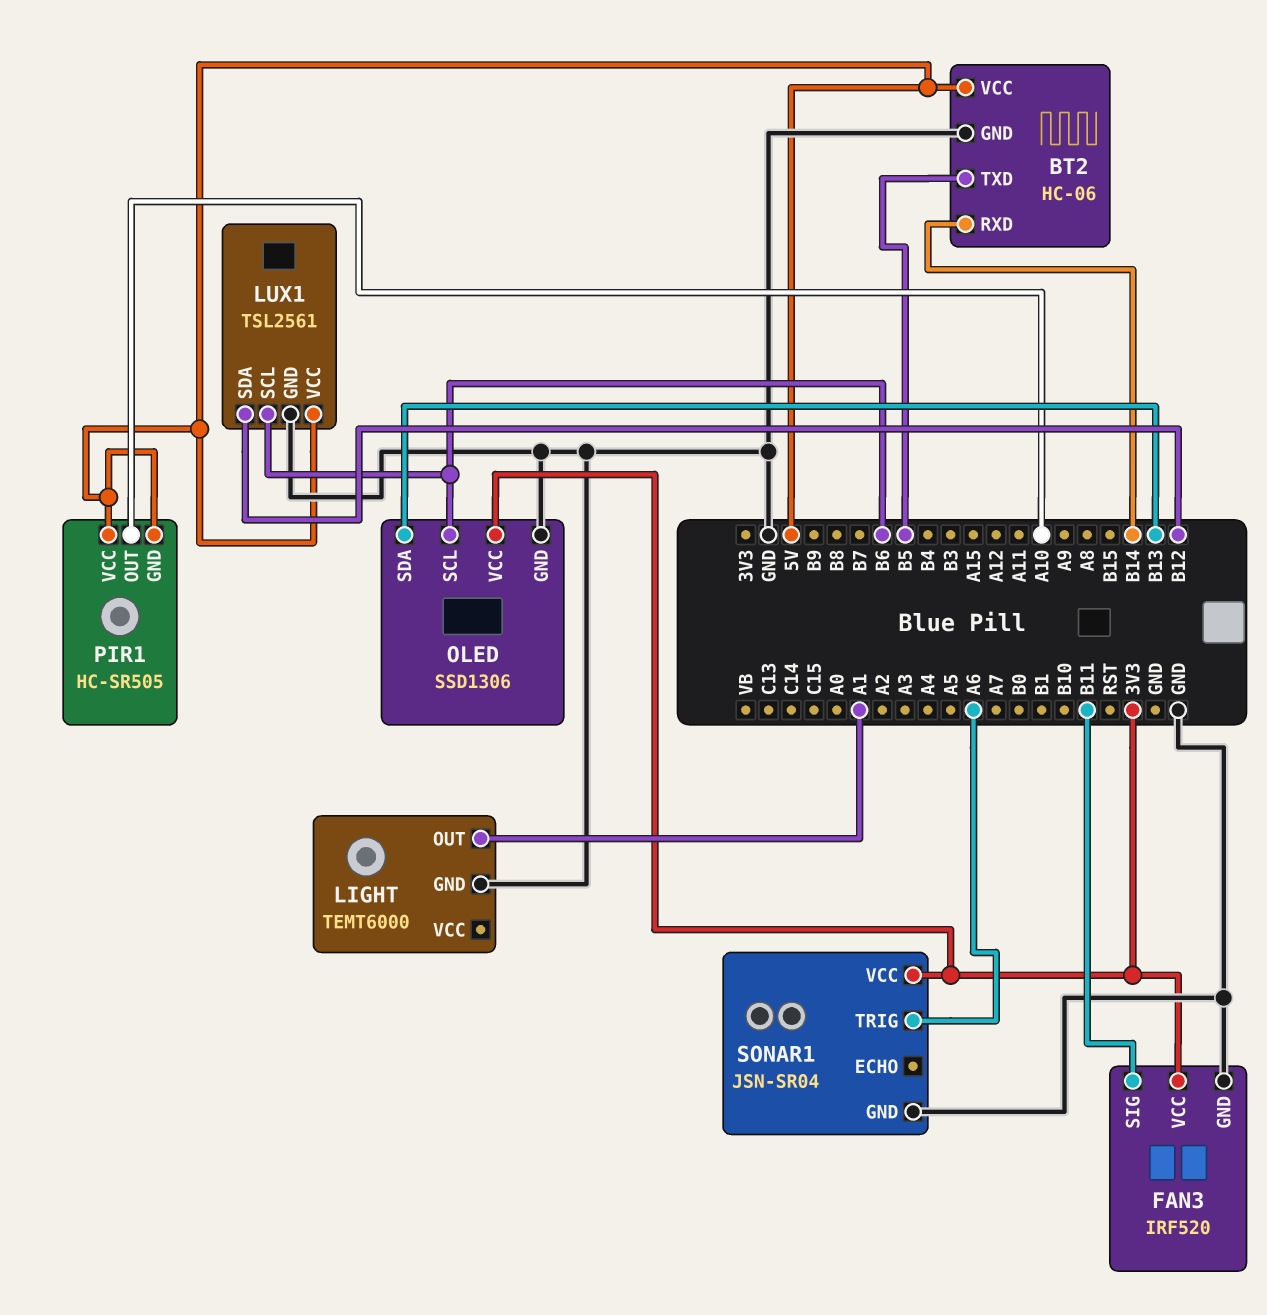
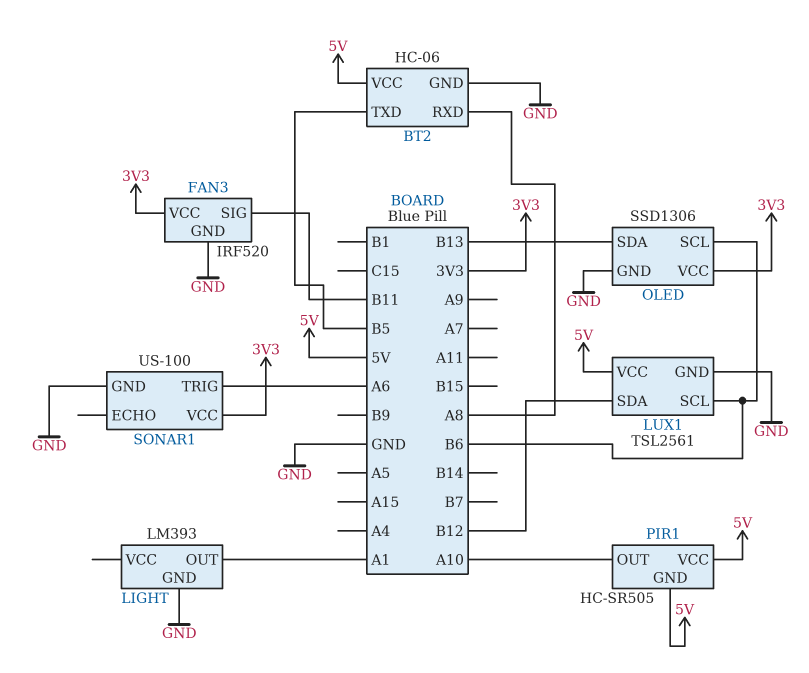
BT2 pin RXD: B14 -> A8
LIGHT: TEMT6000 -> LM393
SONAR1: JSN-SR04 -> US-100

